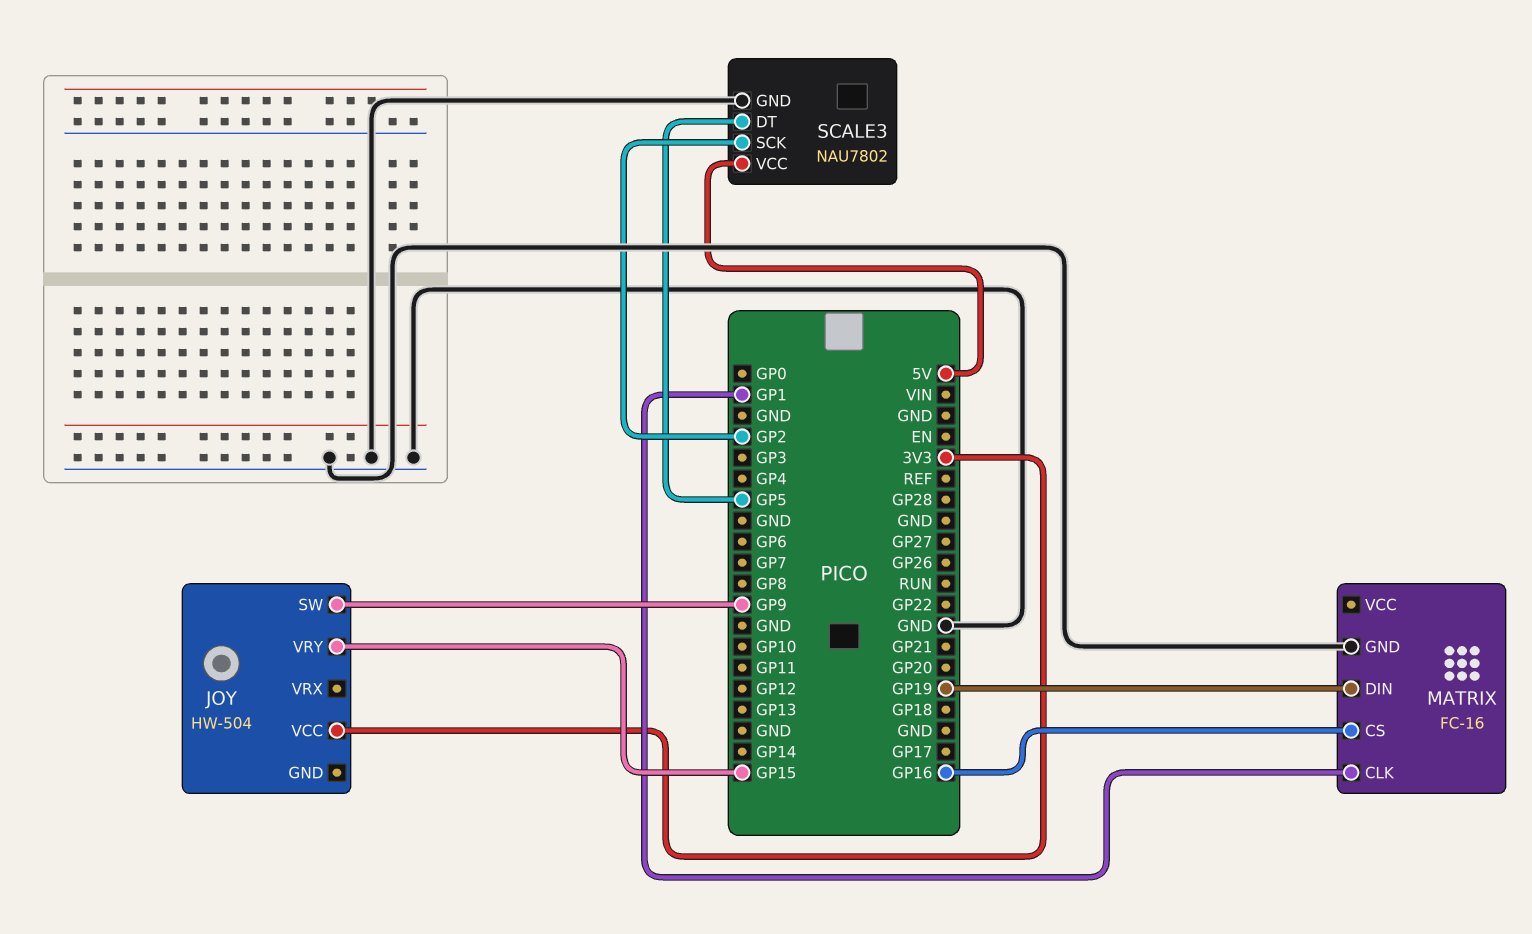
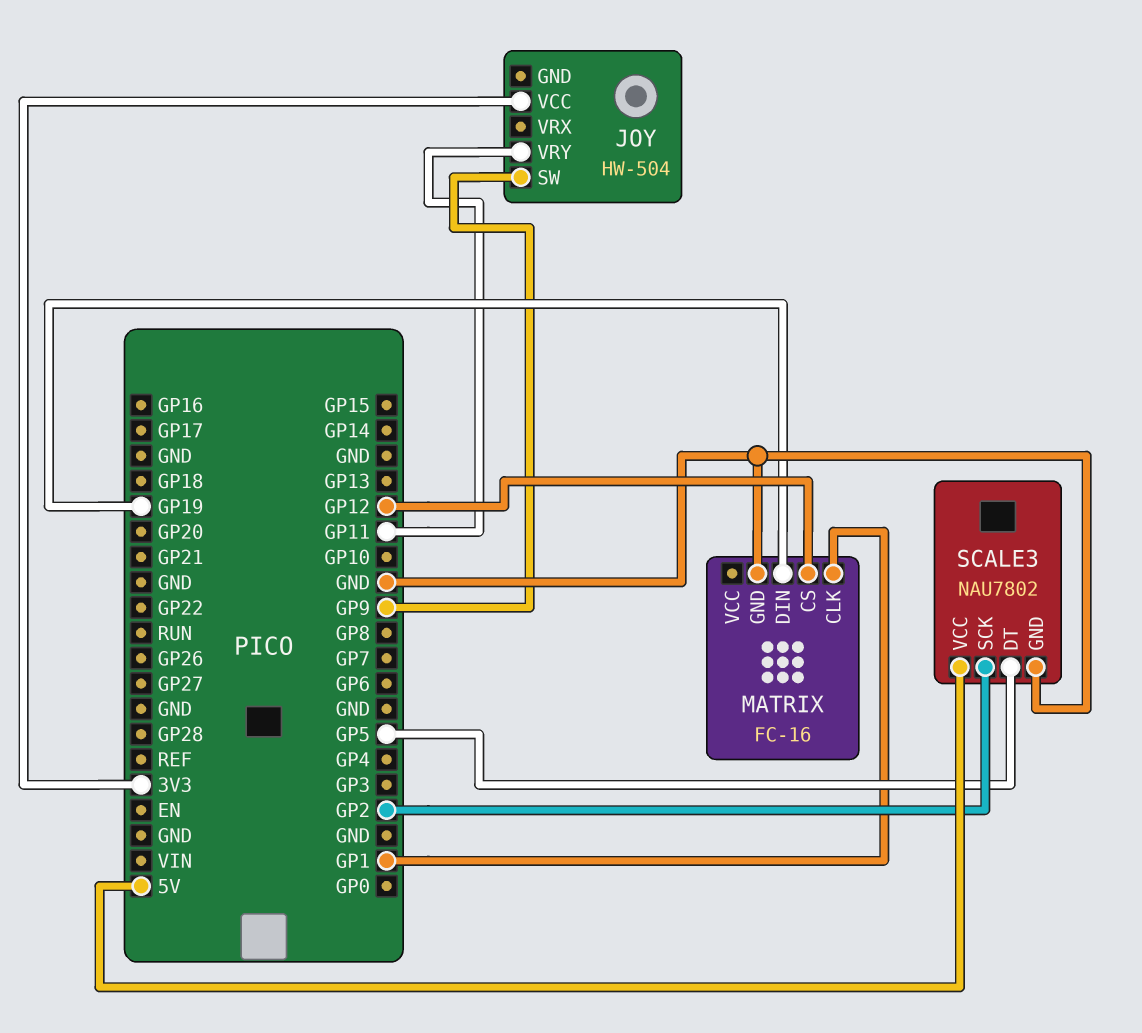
JOY pin VRY: GP15 -> GP11
MATRIX pin CS: GP16 -> GP12

